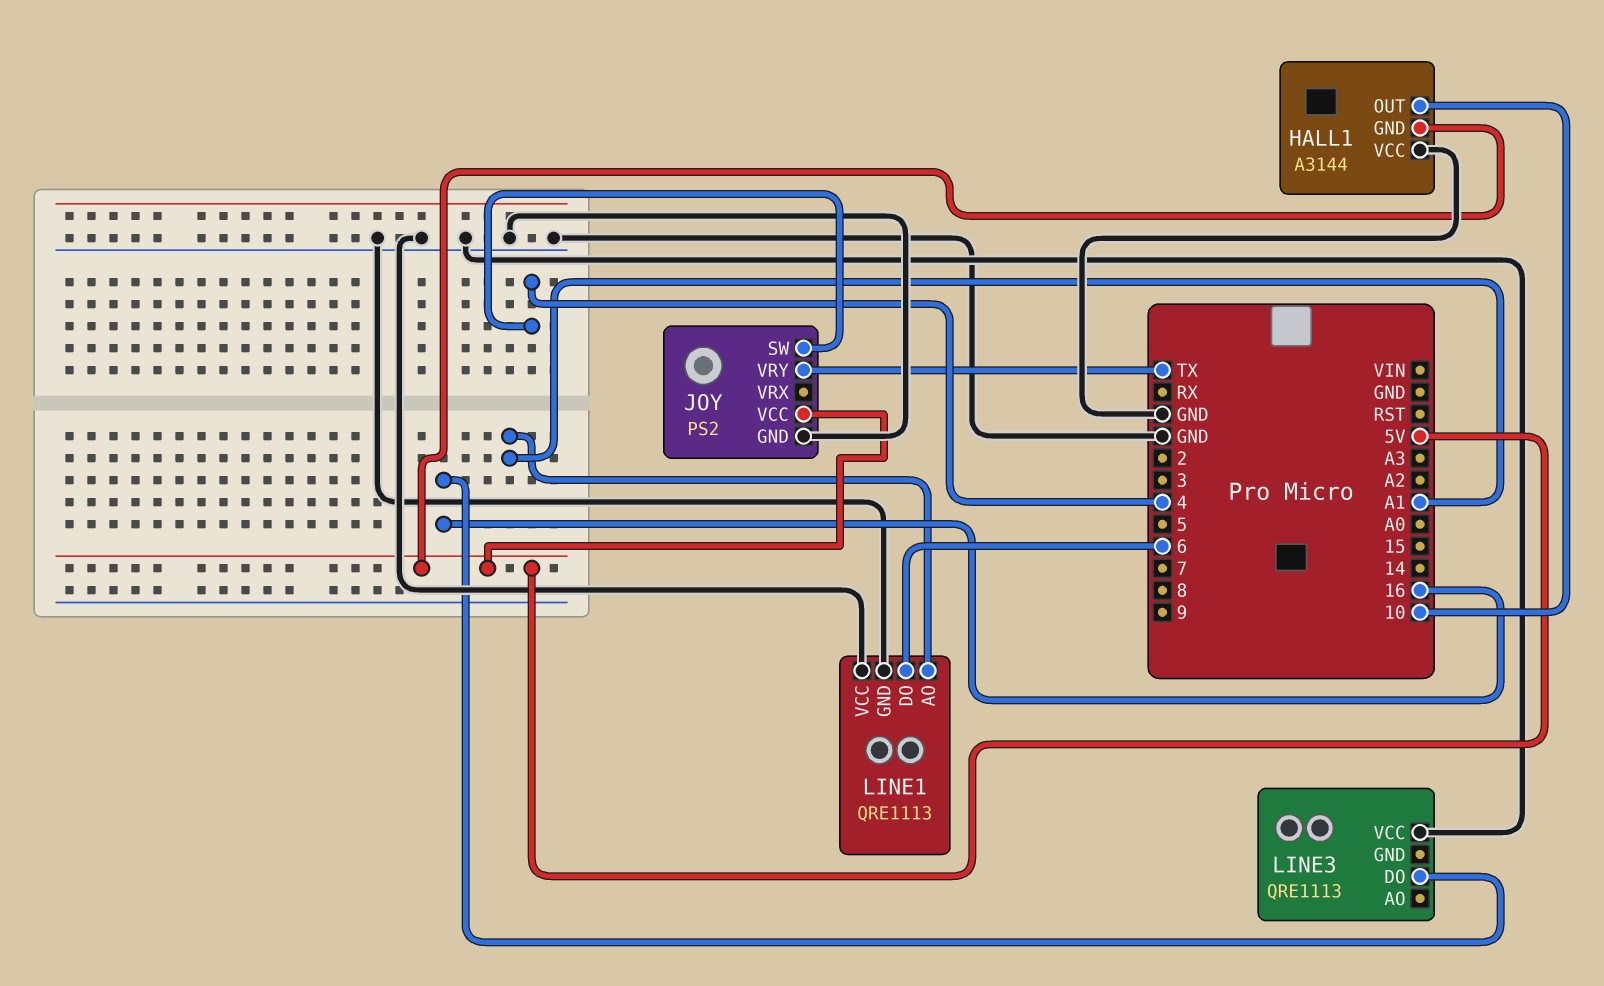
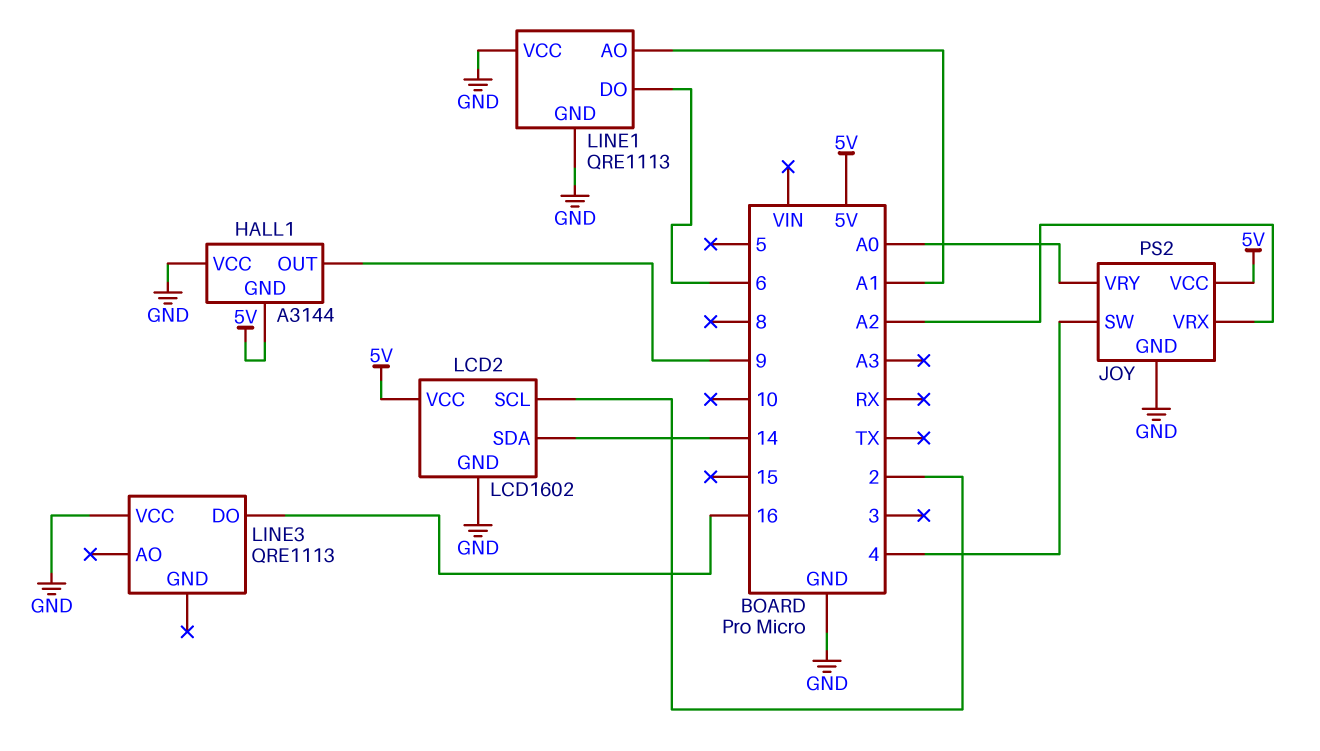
HALL1 pin OUT: 10 -> 9
JOY pin VRX: none -> A2
JOY pin VRY: TX -> A0
LCD2: none -> LCD1602
LCD2 pin GND: none -> GND
LCD2 pin SCL: none -> 2
LCD2 pin SDA: none -> 14
LCD2 pin VCC: none -> 5V

